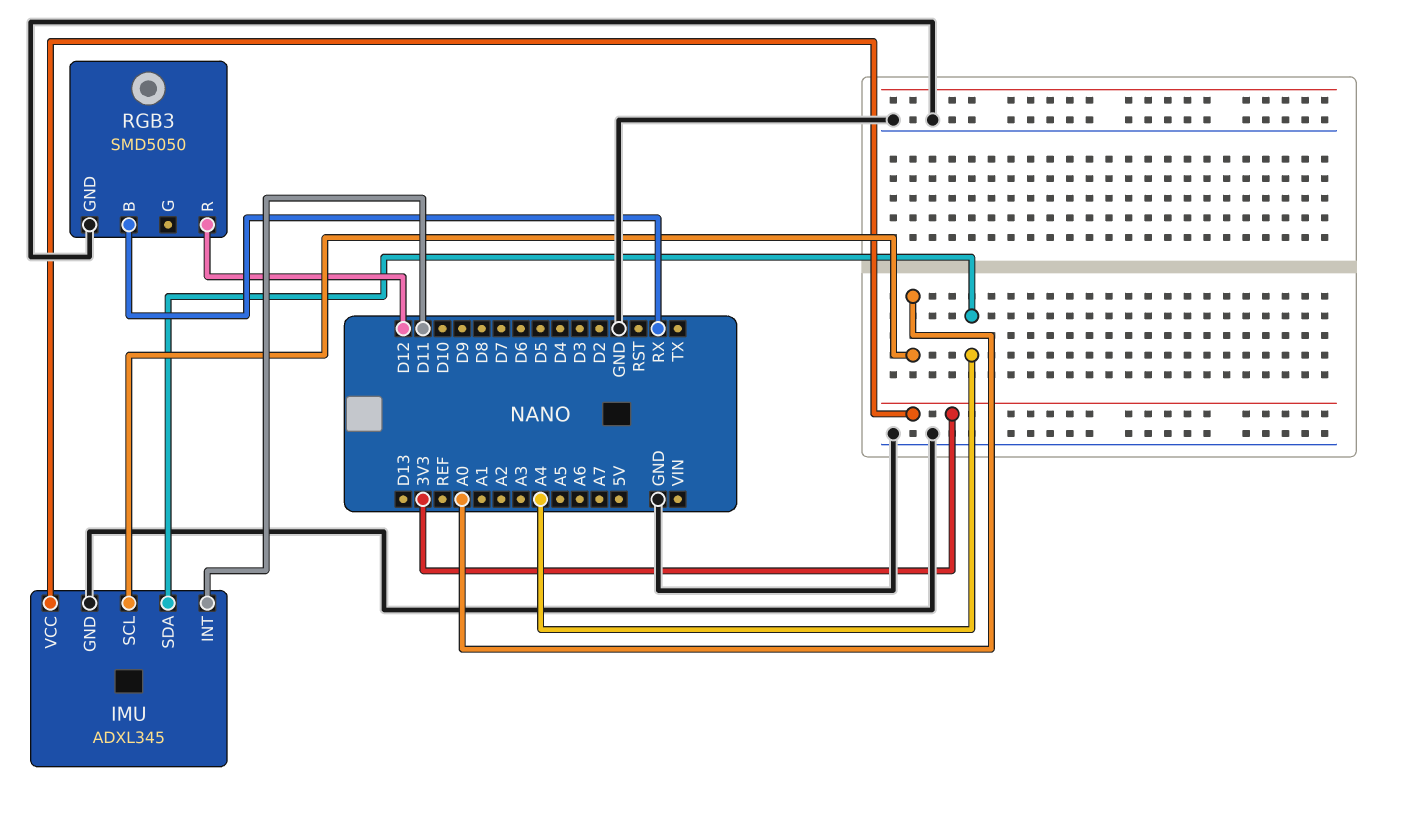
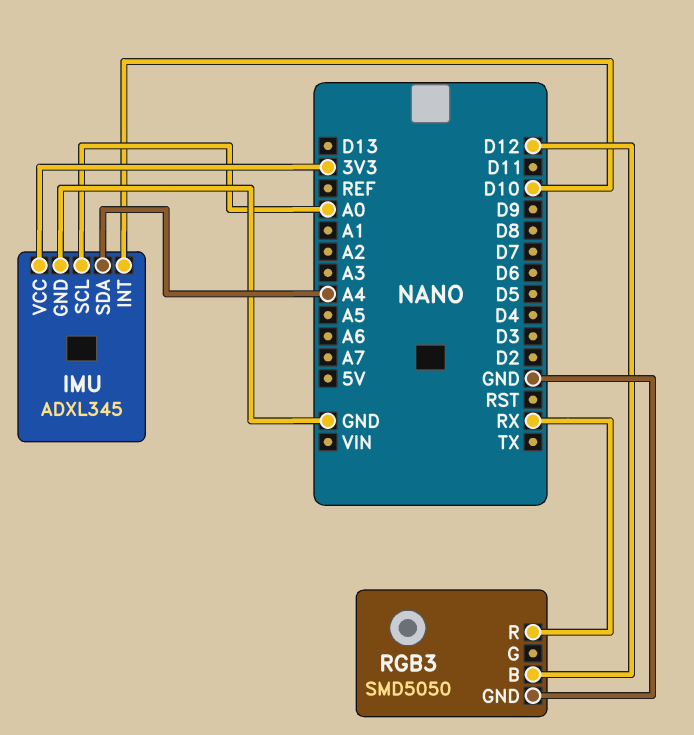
IMU pin INT: D11 -> D10
RGB3 pin B: RX -> D12
RGB3 pin R: D12 -> RX

